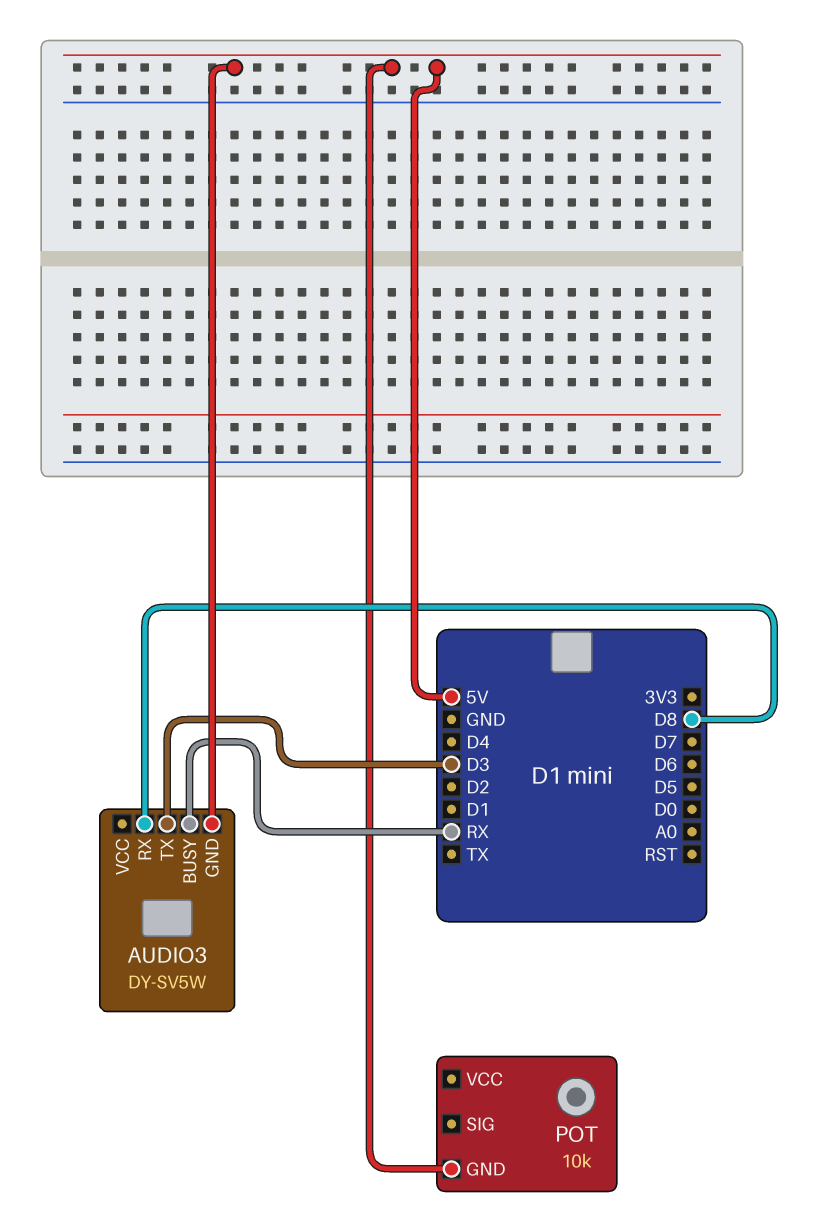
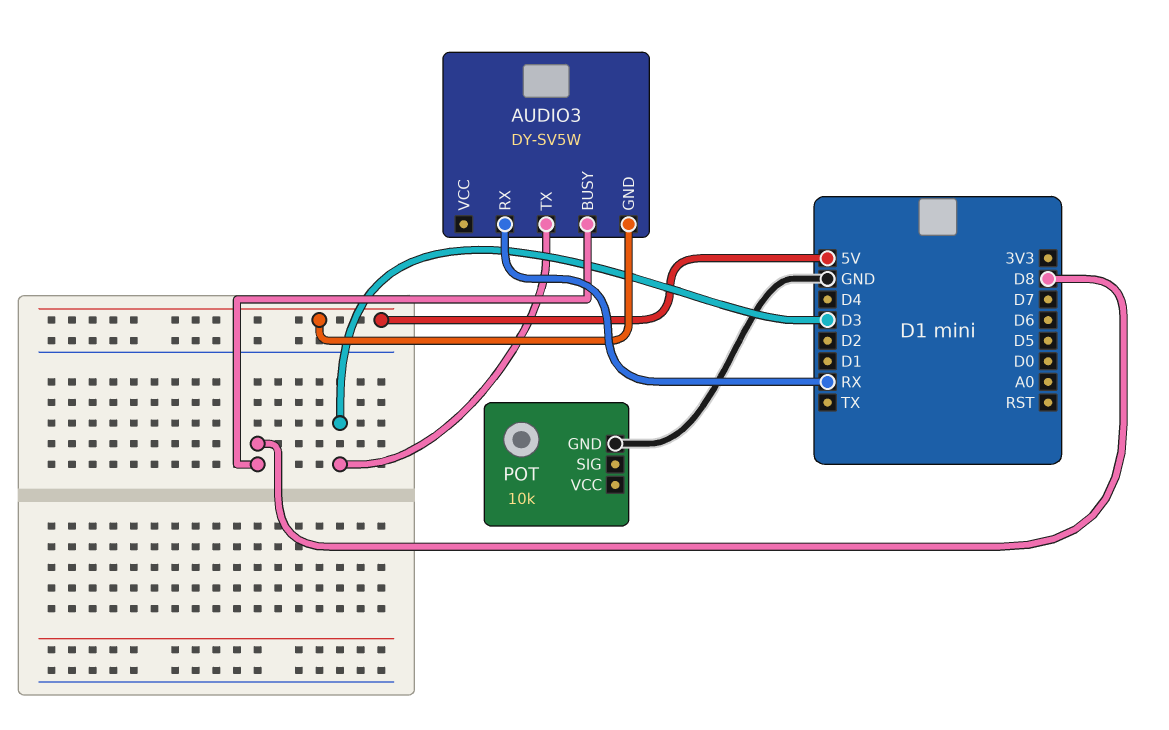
AUDIO3 pin BUSY: RX -> D8
AUDIO3 pin RX: D8 -> RX
POT pin GND: 5V -> GND

